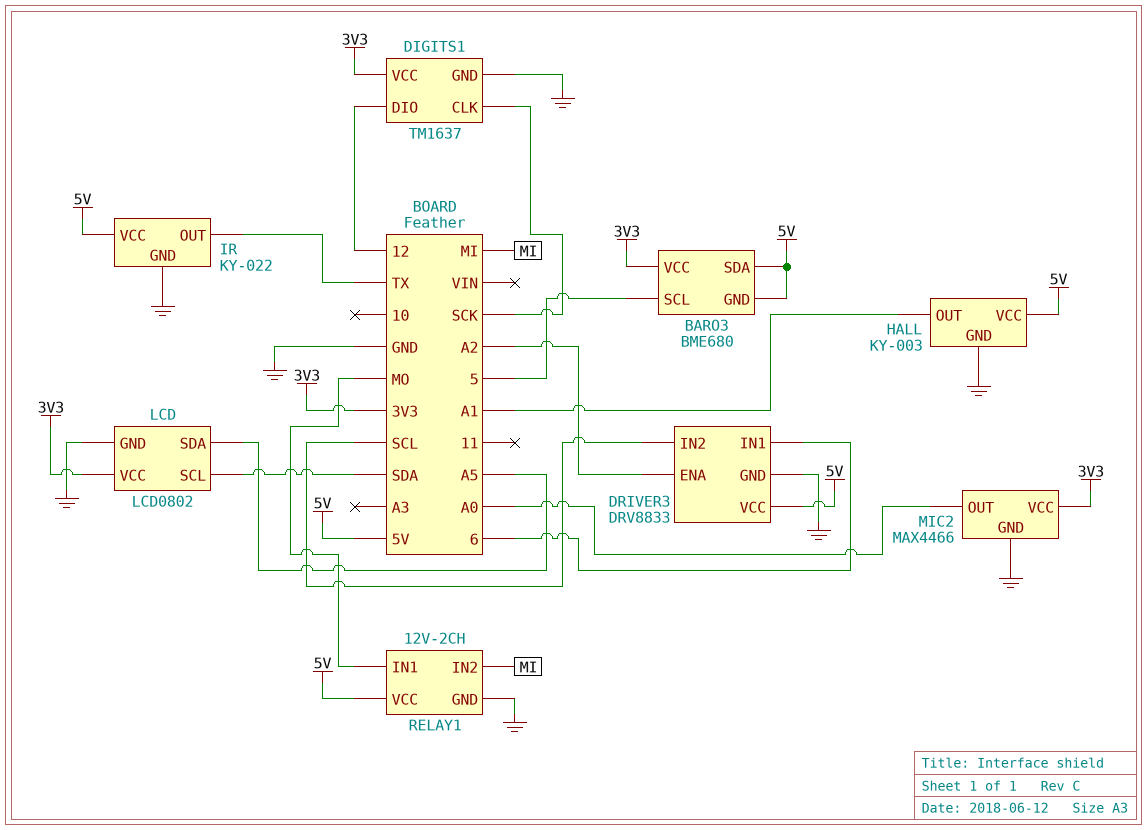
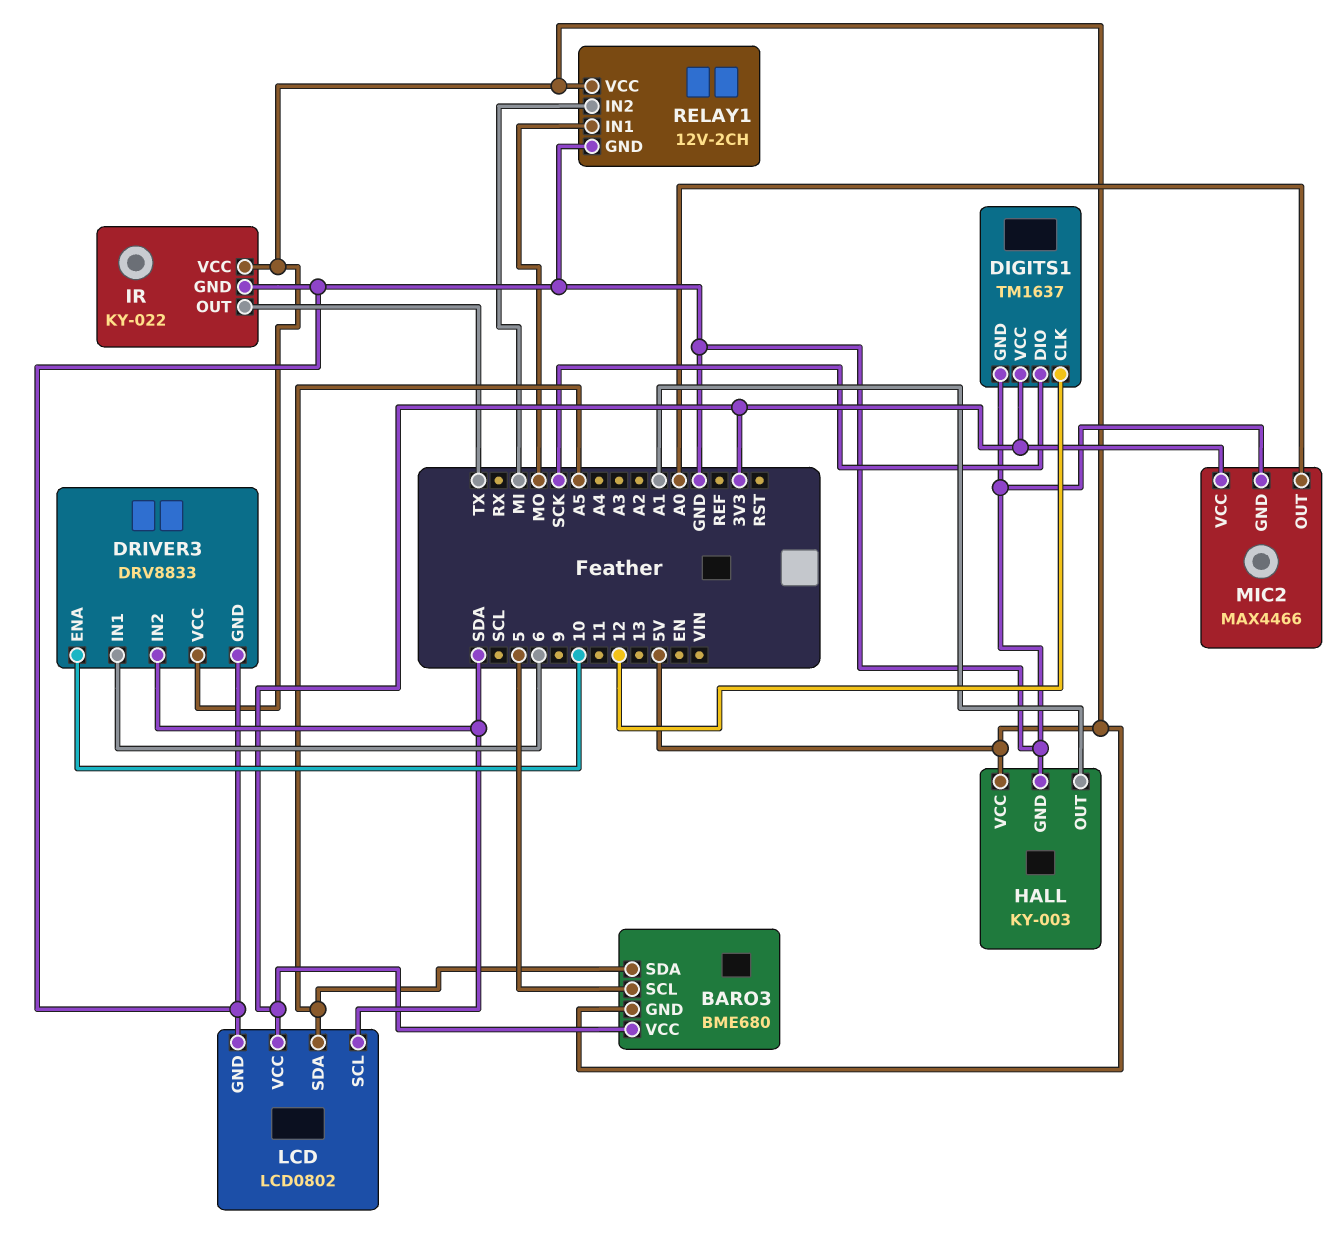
BARO3 pin SDA: 5V -> A5
DIGITS1 pin CLK: SCK -> 12
DIGITS1 pin DIO: 12 -> SCK
DRIVER3 pin ENA: A2 -> 10
DRIVER3 pin IN2: SCL -> SDA

